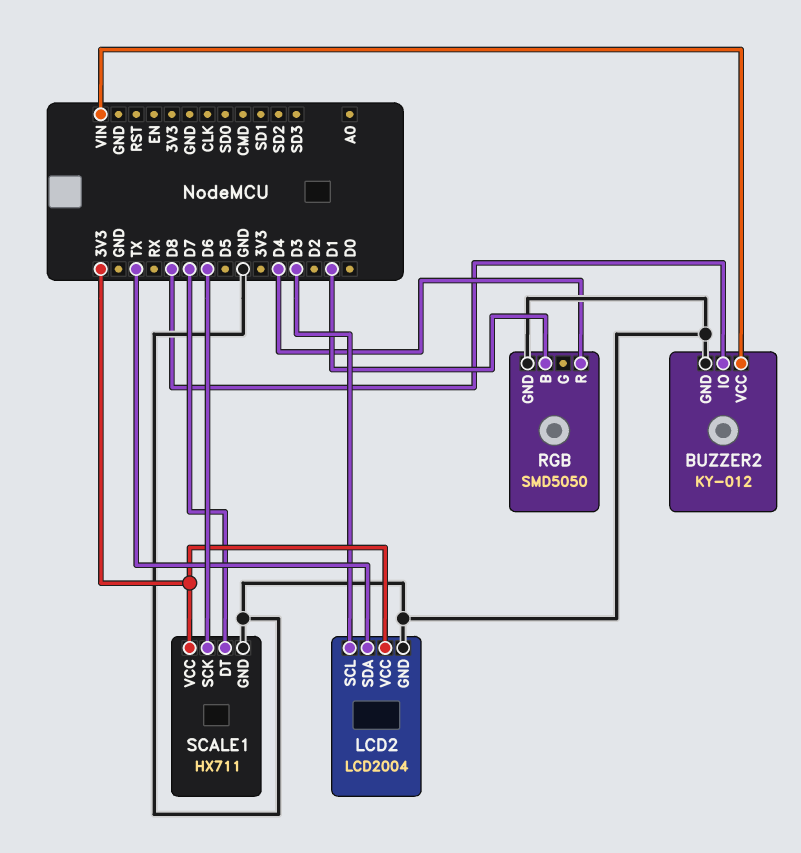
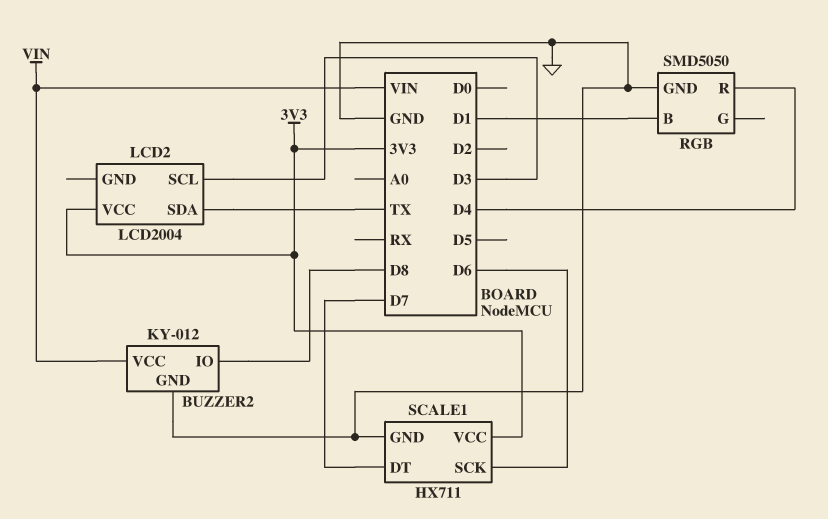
LCD2 pin GND: GND -> none

